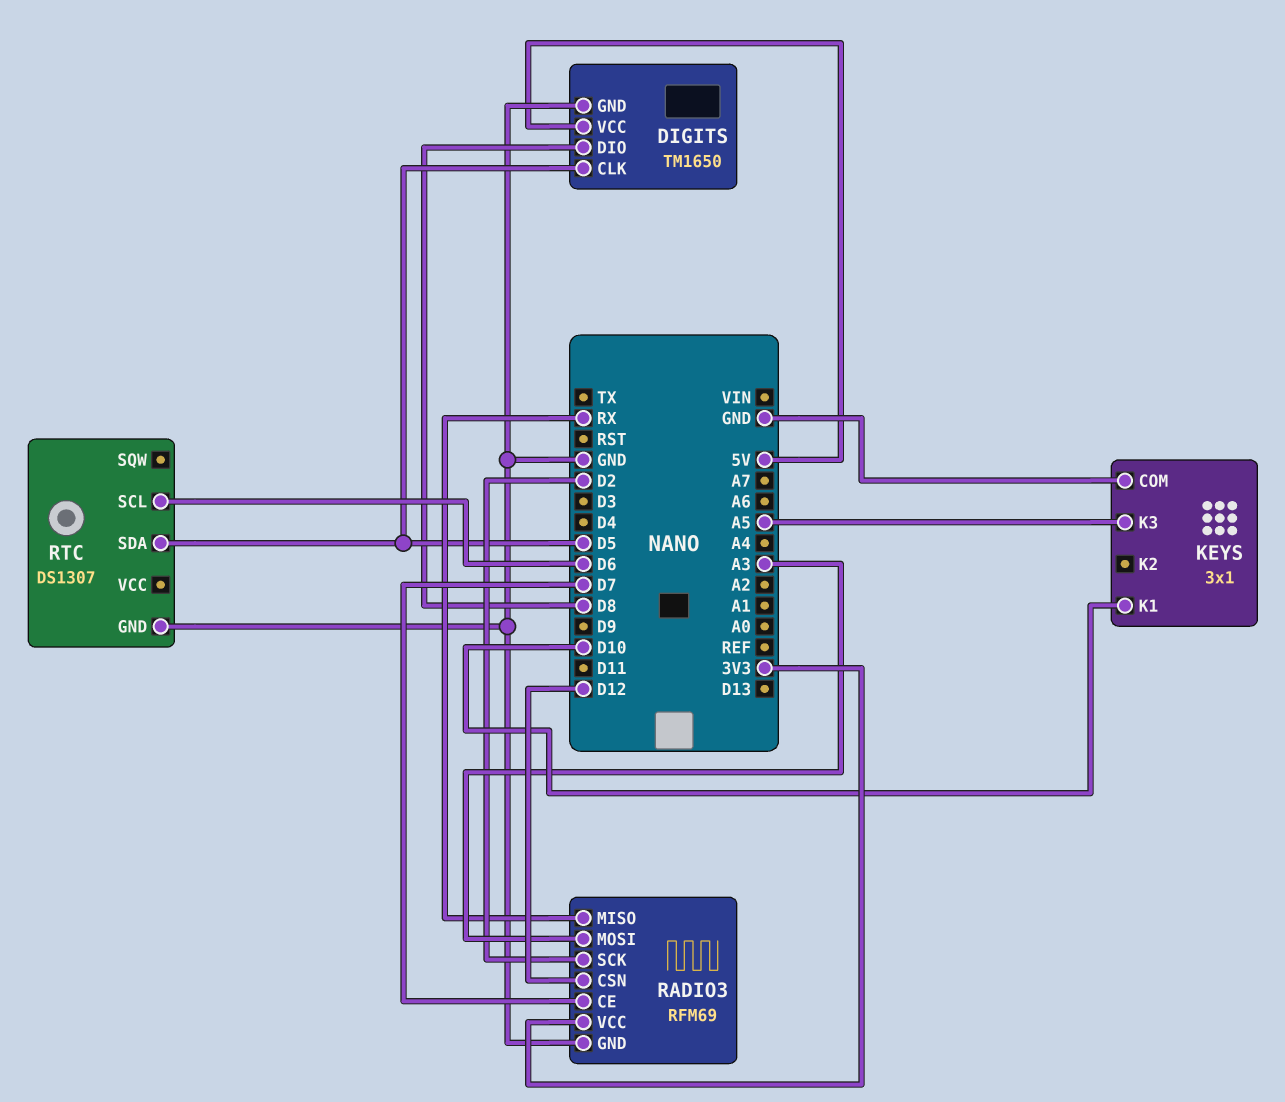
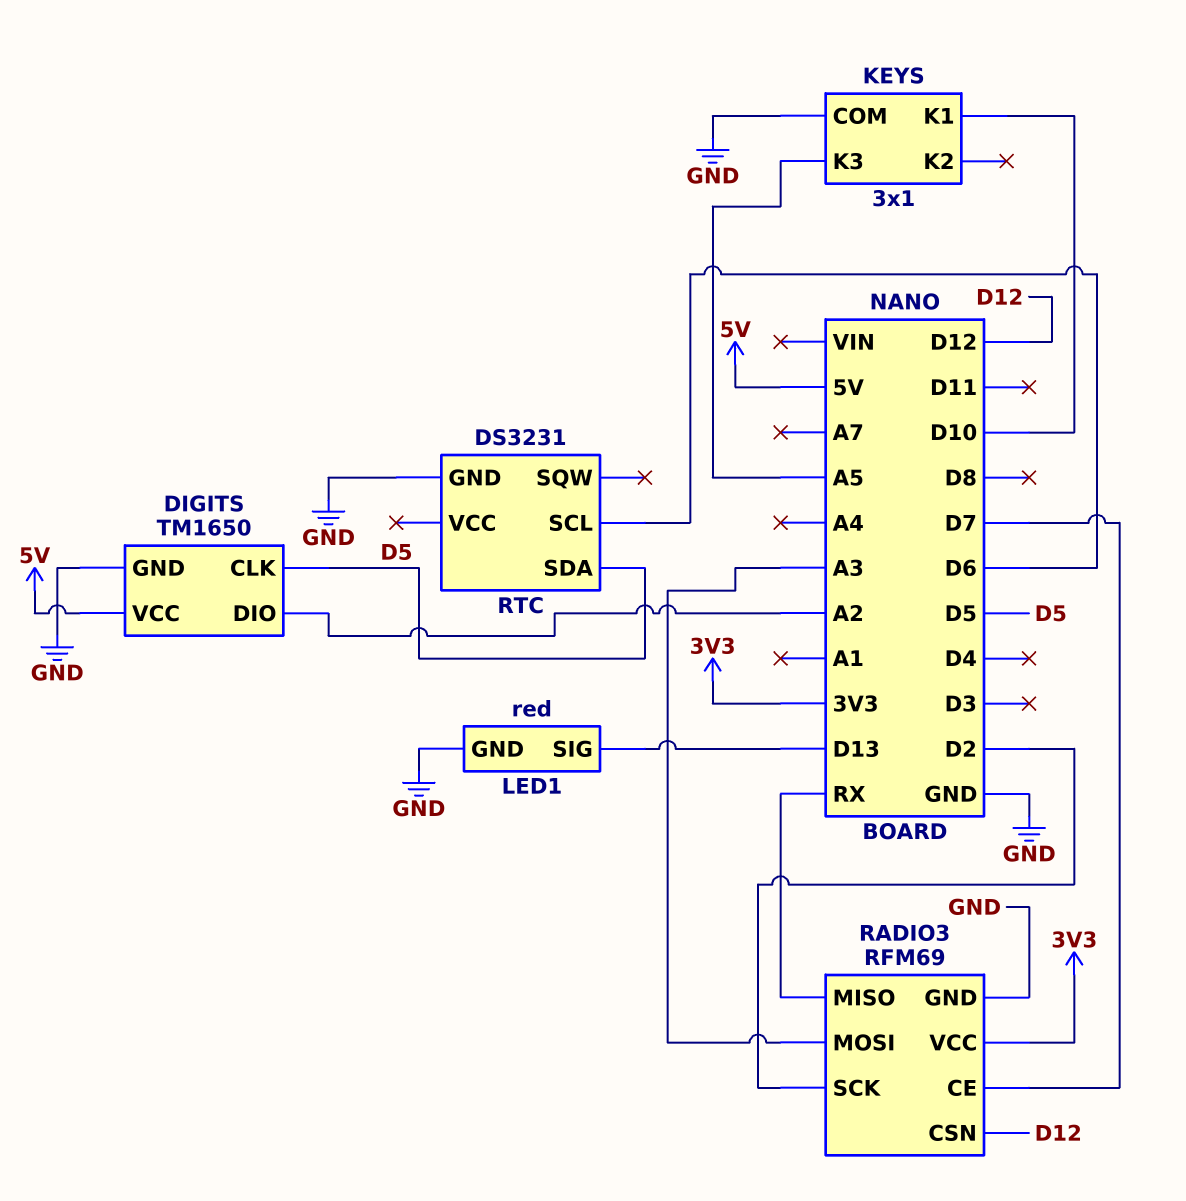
DIGITS pin DIO: D8 -> A2
LED1: none -> red
LED1 pin GND: none -> GND
LED1 pin SIG: none -> D13
RTC: DS1307 -> DS3231

